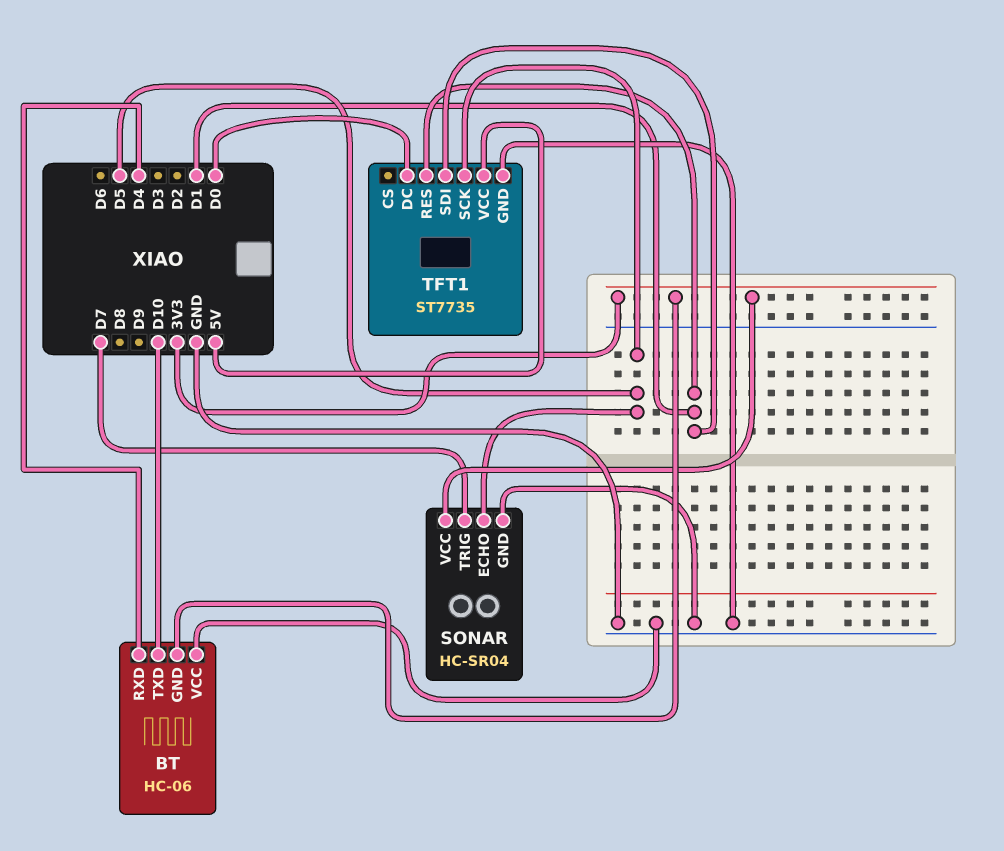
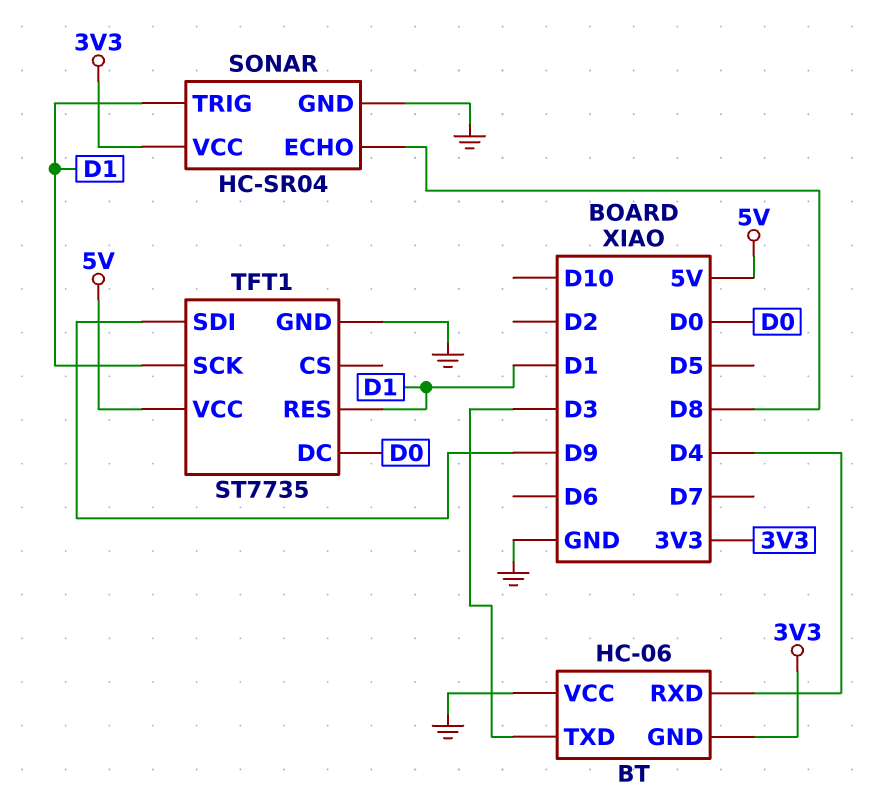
BT pin TXD: D10 -> D3
SONAR pin ECHO: D5 -> D8
SONAR pin TRIG: D7 -> D1
TFT1 pin SCK: D5 -> D1
TFT1 pin SDI: D1 -> D9

